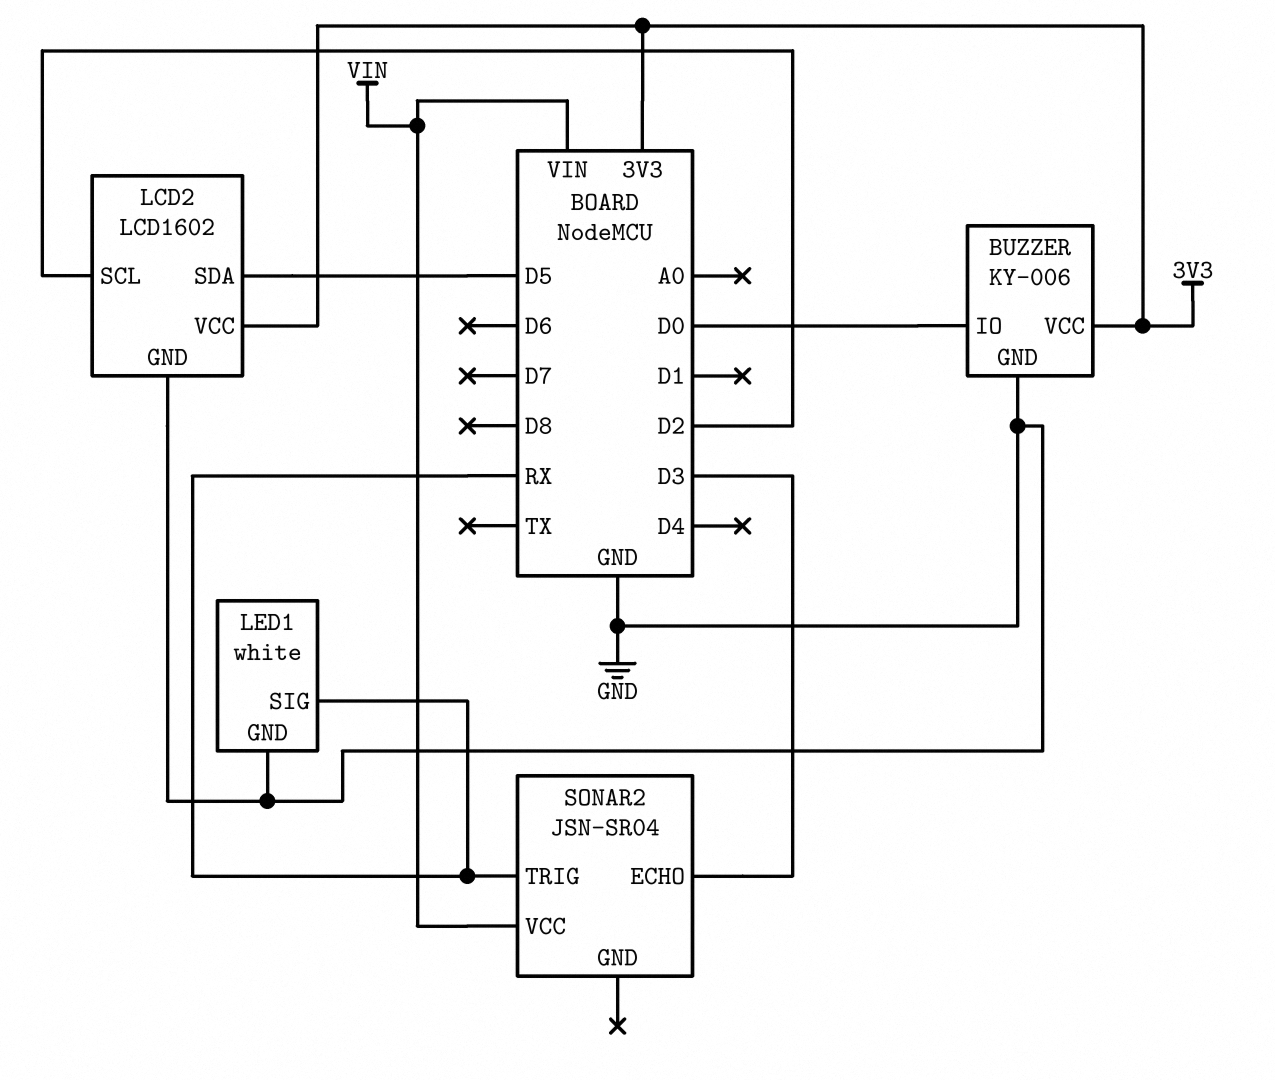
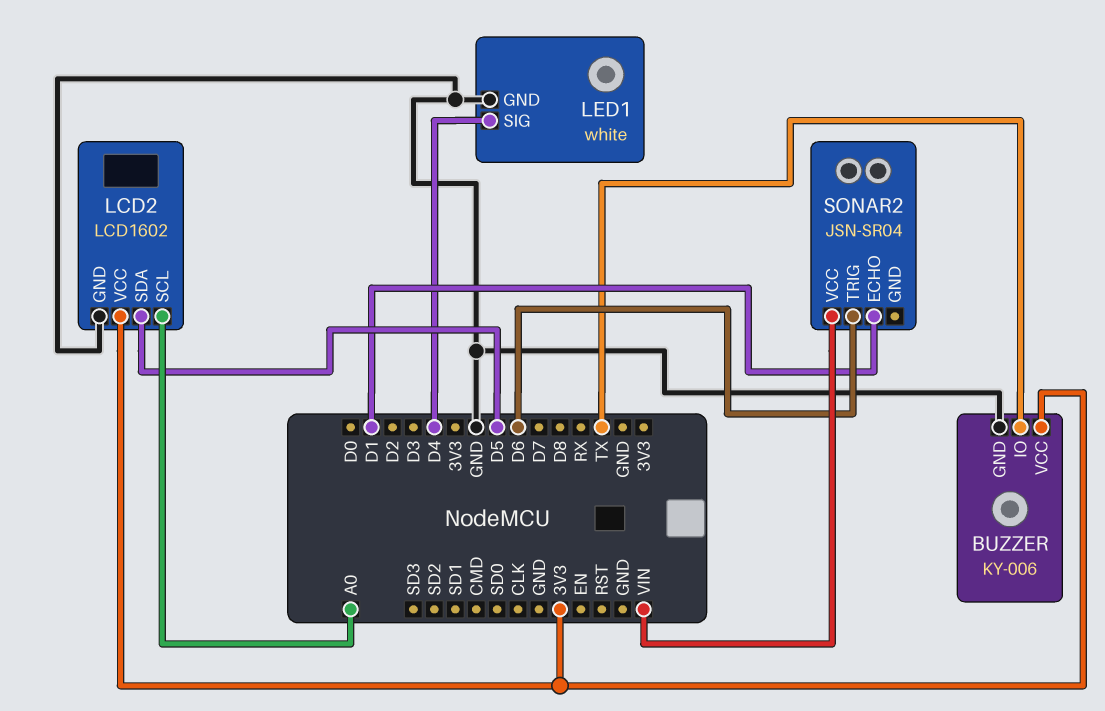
BUZZER pin IO: D0 -> TX
LCD2 pin SCL: D2 -> A0
LED1 pin SIG: RX -> D4
SONAR2 pin ECHO: D3 -> D1
SONAR2 pin TRIG: RX -> D6

